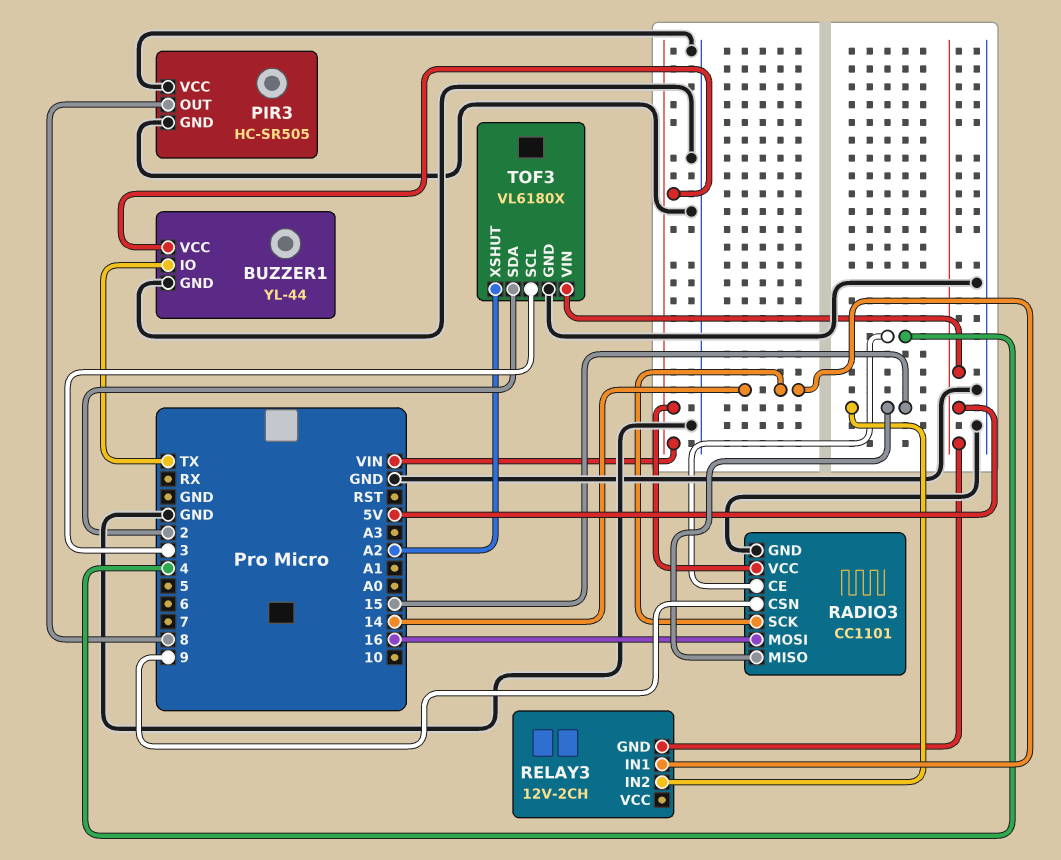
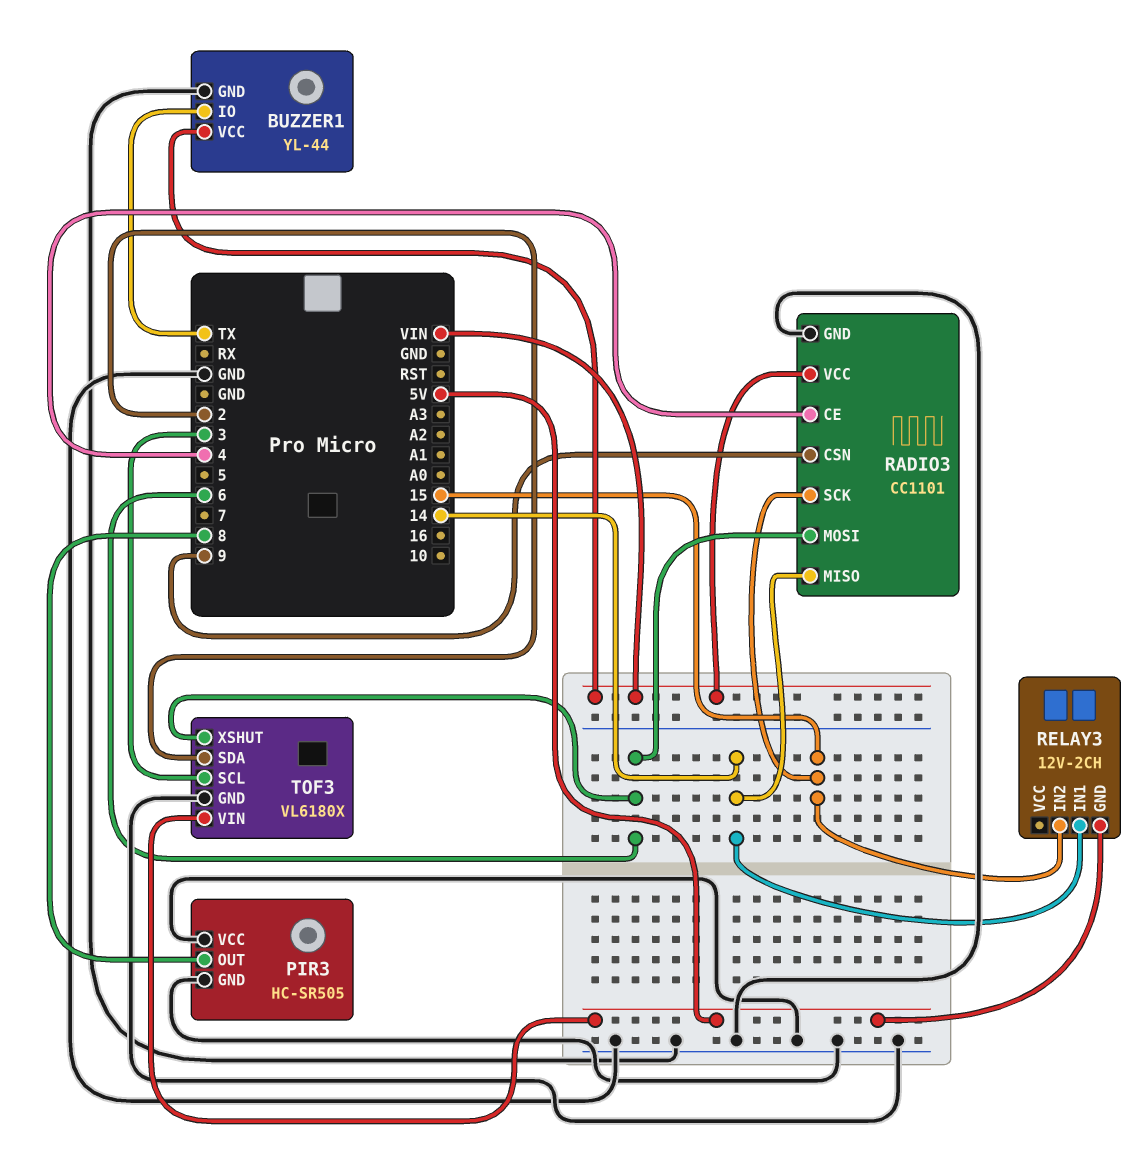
RADIO3 pin MISO: 15 -> 14
RADIO3 pin MOSI: 16 -> 6
RADIO3 pin SCK: 14 -> 15
TOF3 pin XSHUT: A2 -> 6

